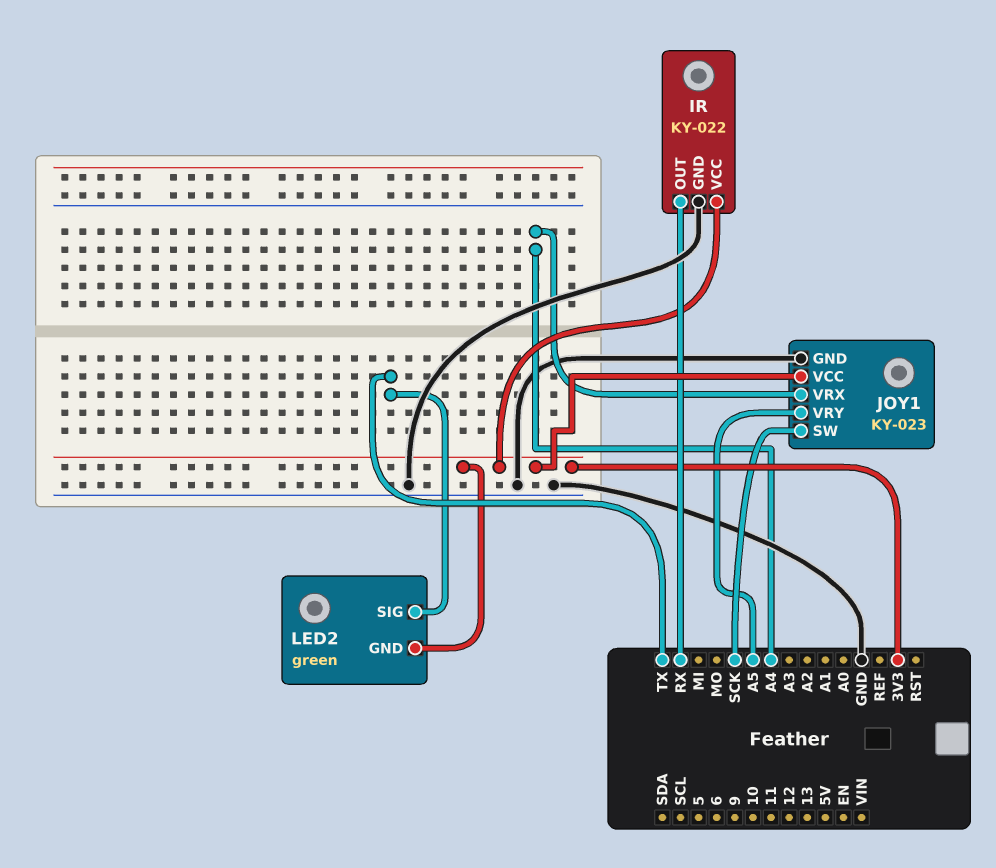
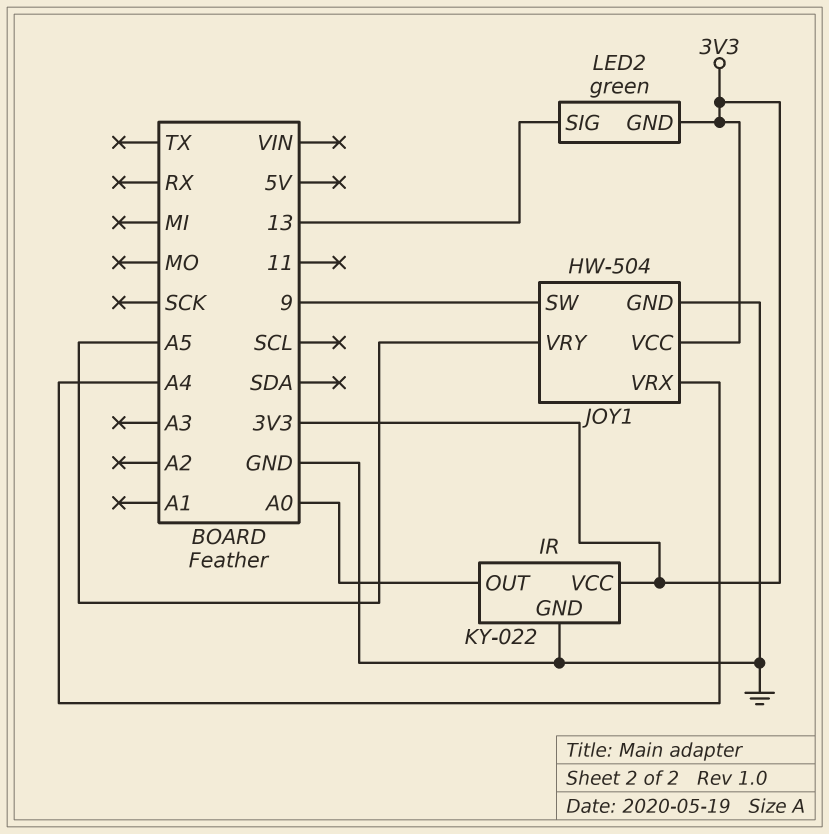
IR pin OUT: RX -> A0
JOY1: KY-023 -> HW-504
JOY1 pin SW: SCK -> 9
LED2 pin SIG: TX -> 13

